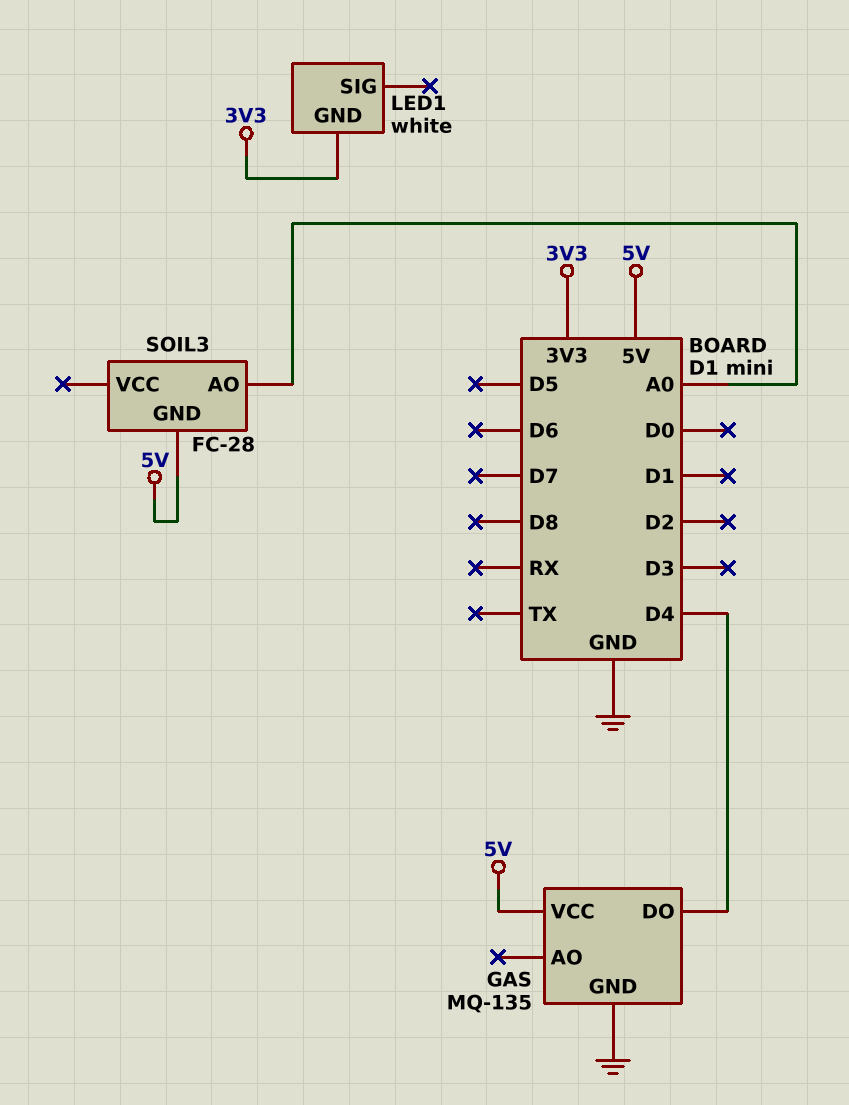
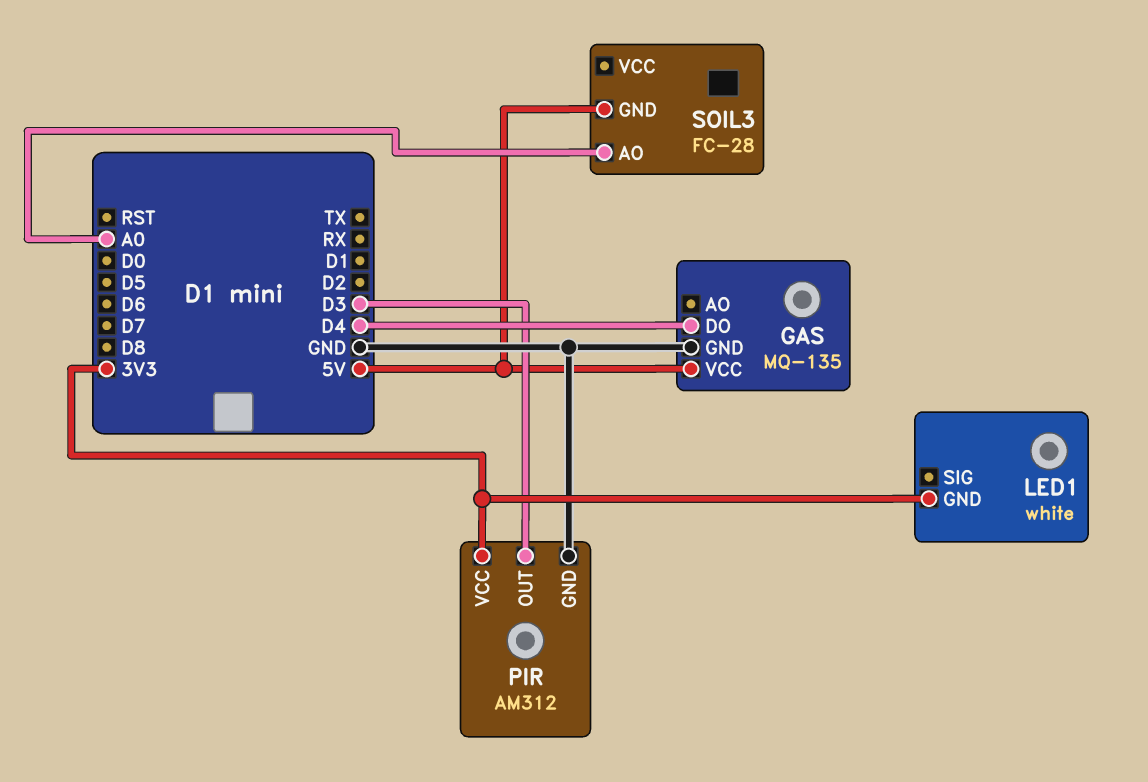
PIR: none -> AM312
PIR pin GND: none -> GND
PIR pin OUT: none -> D3
PIR pin VCC: none -> 3V3

